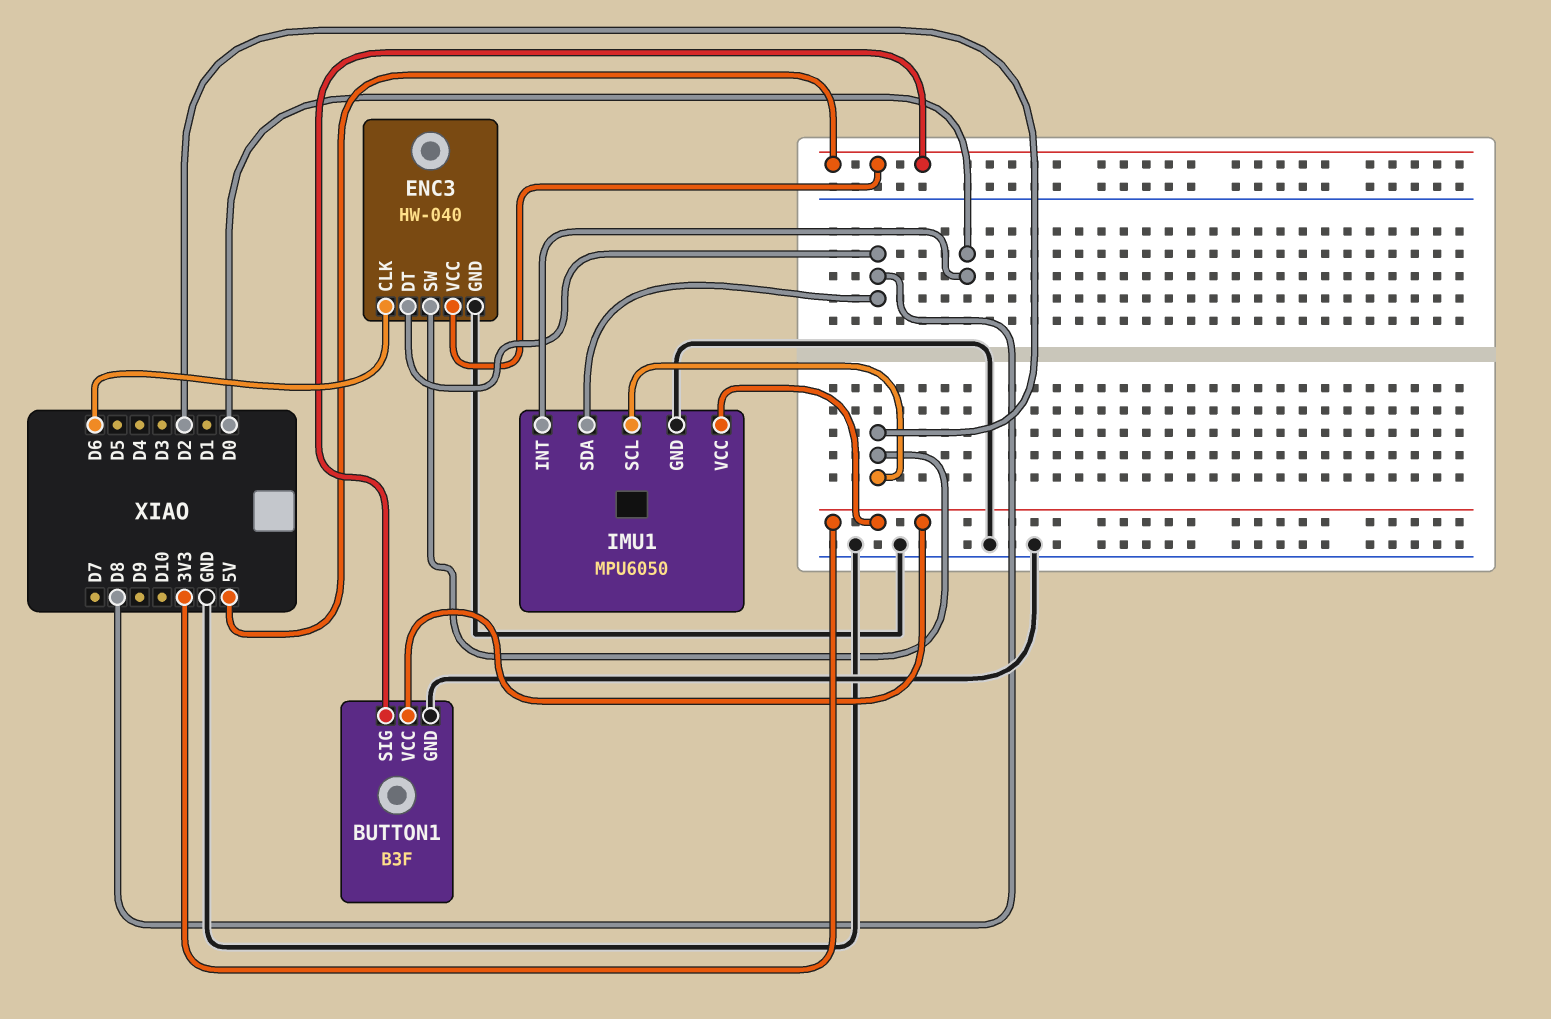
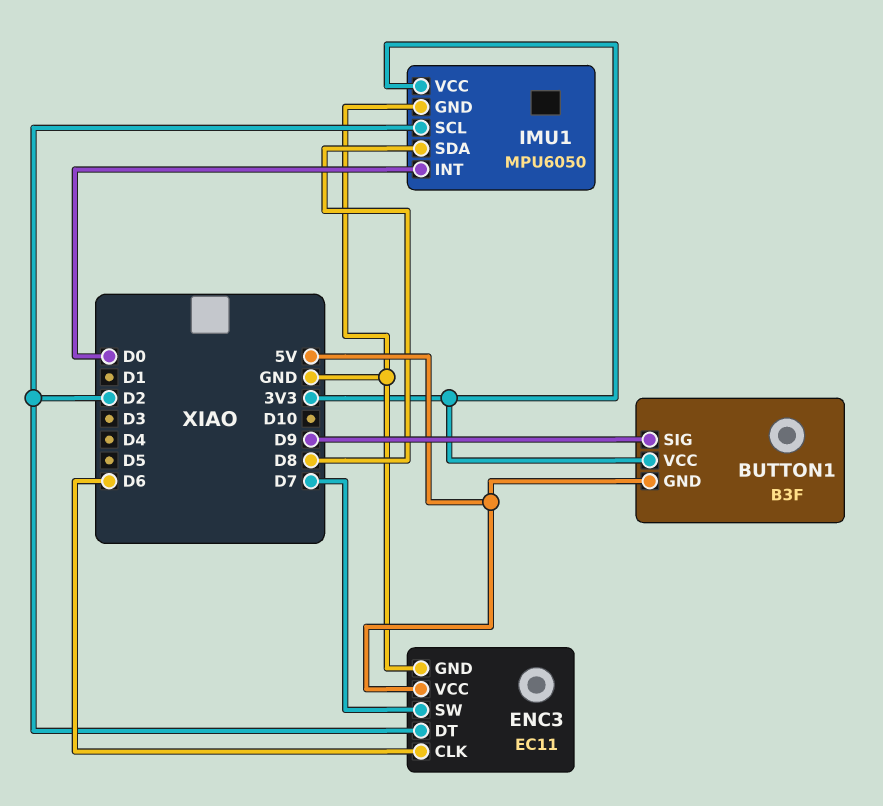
BUTTON1 pin GND: GND -> 5V
BUTTON1 pin SIG: 5V -> D9
ENC3: HW-040 -> EC11
ENC3 pin DT: D8 -> D2
ENC3 pin SW: D2 -> D7

